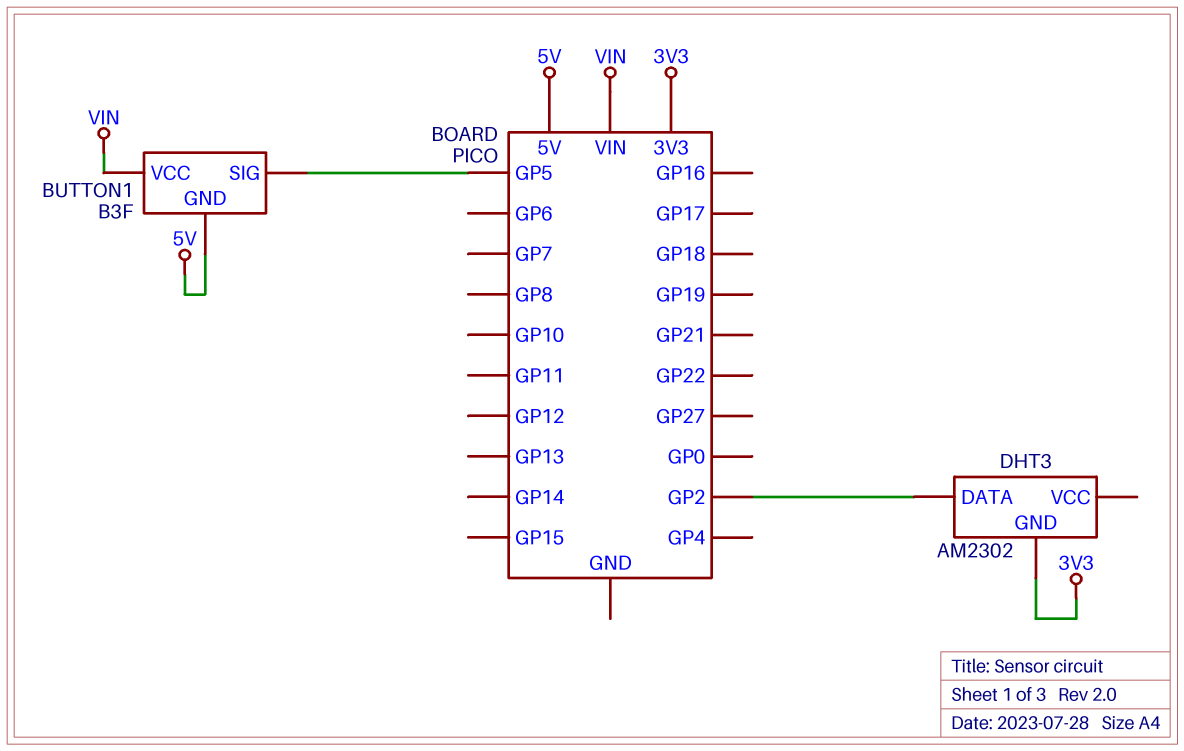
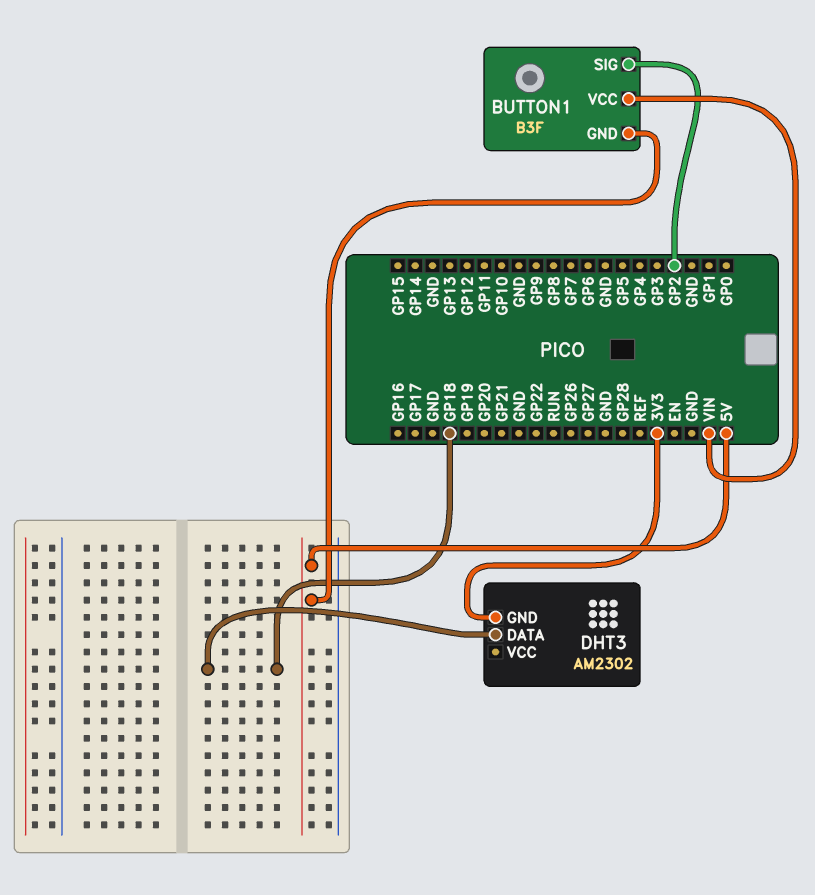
BUTTON1 pin SIG: GP5 -> GP2
DHT3 pin DATA: GP2 -> GP18

